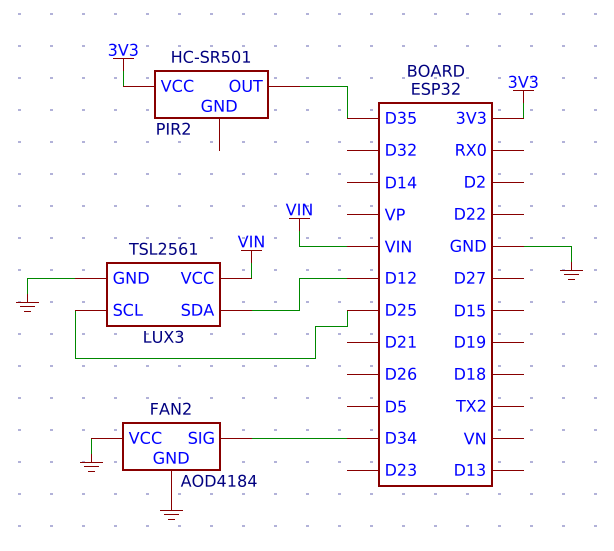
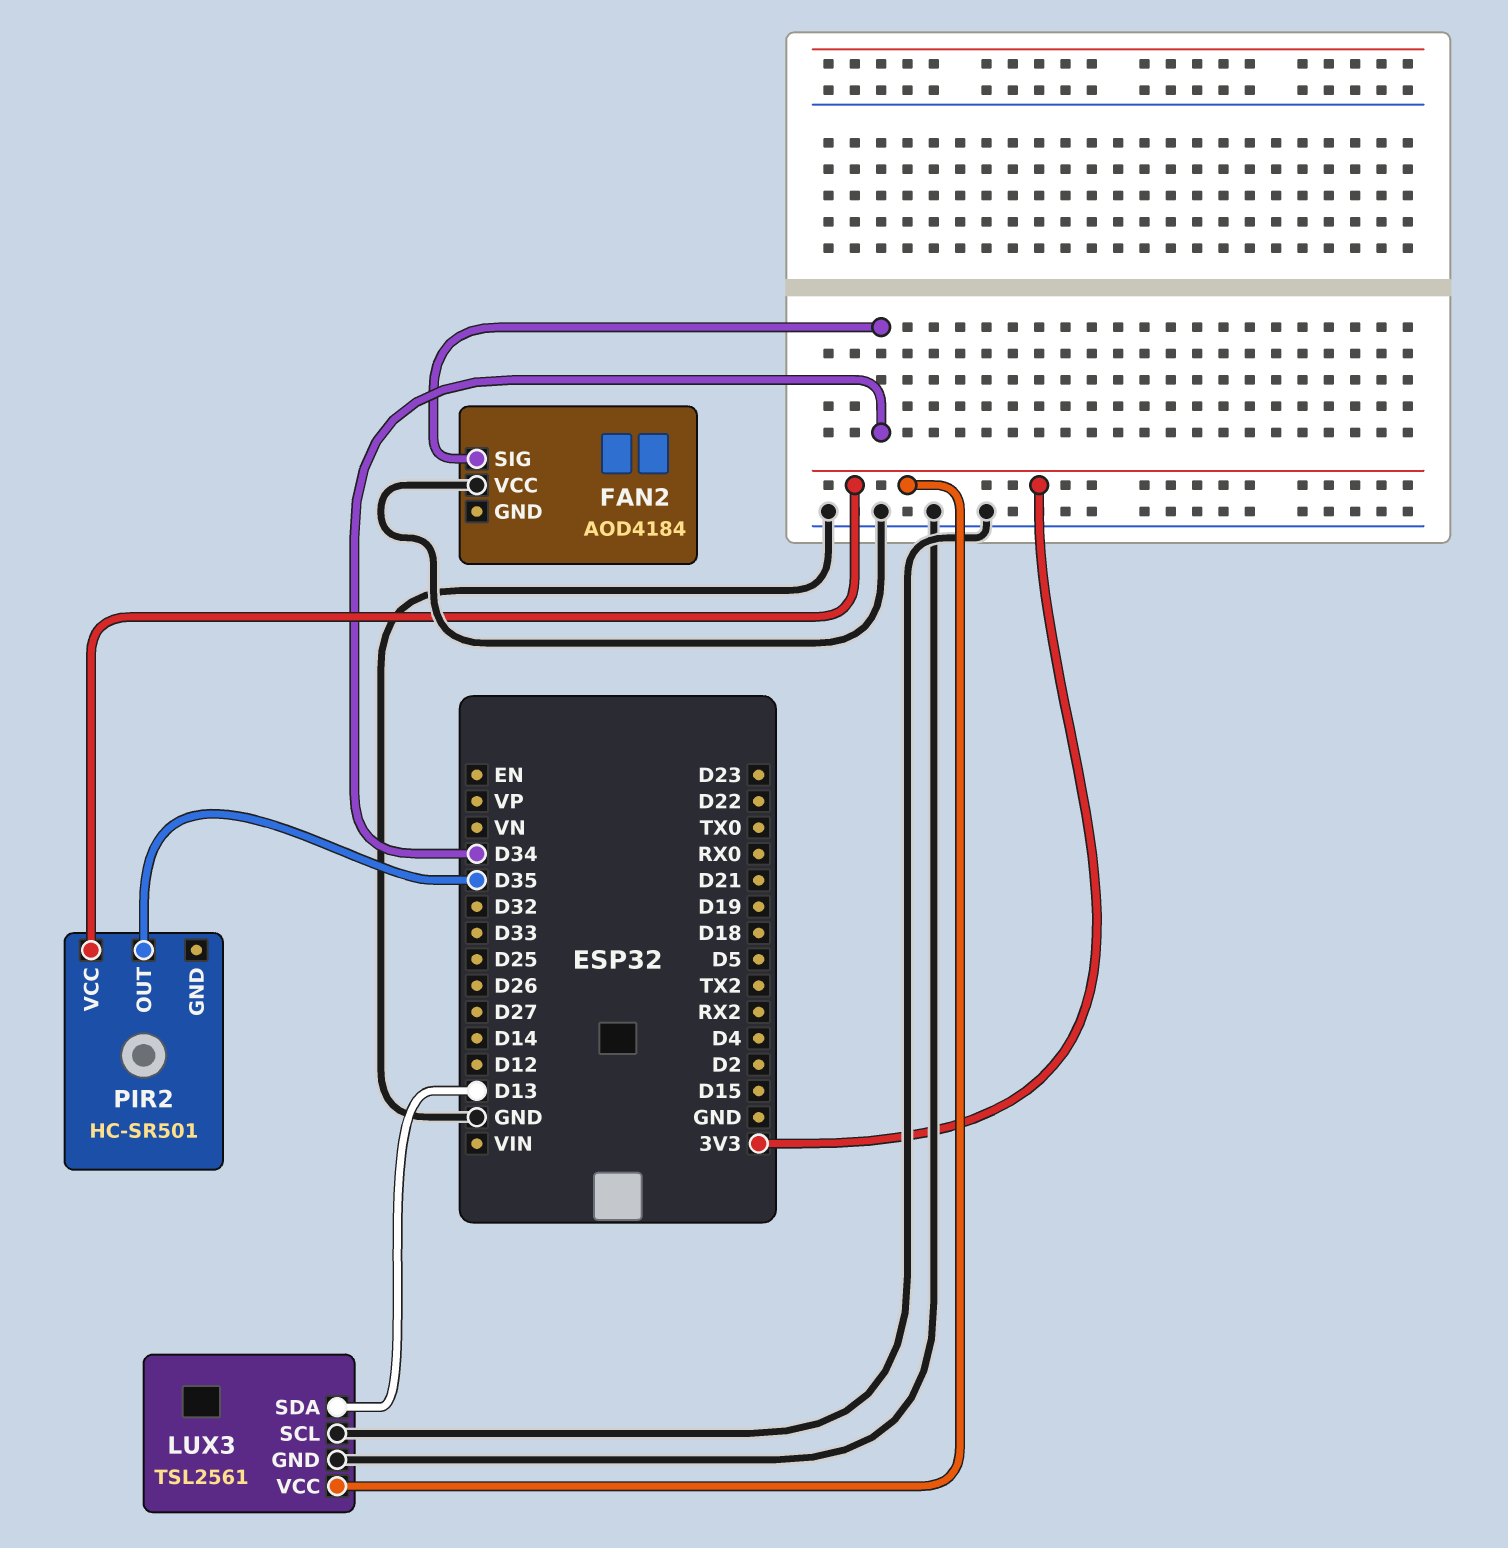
FAN2 pin GND: GND -> none
LUX3 pin SCL: D25 -> GND
LUX3 pin SDA: D12 -> D13
LUX3 pin VCC: VIN -> 3V3

